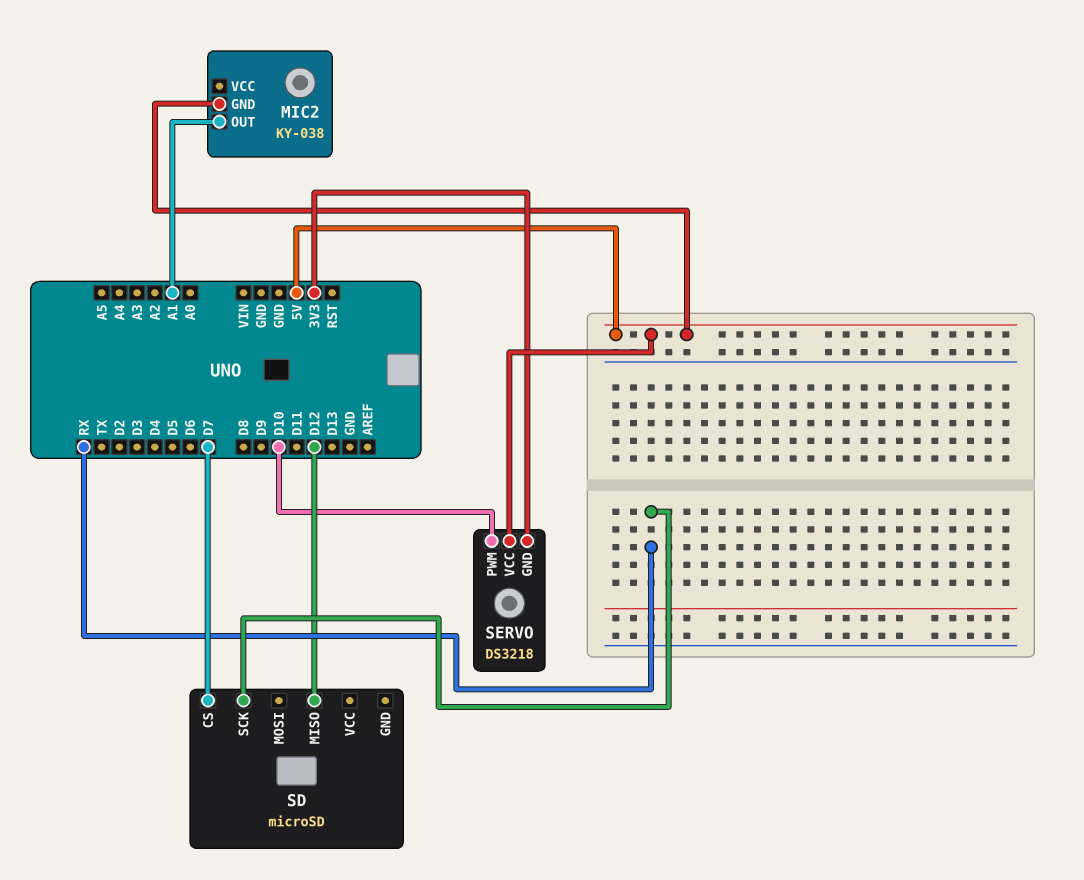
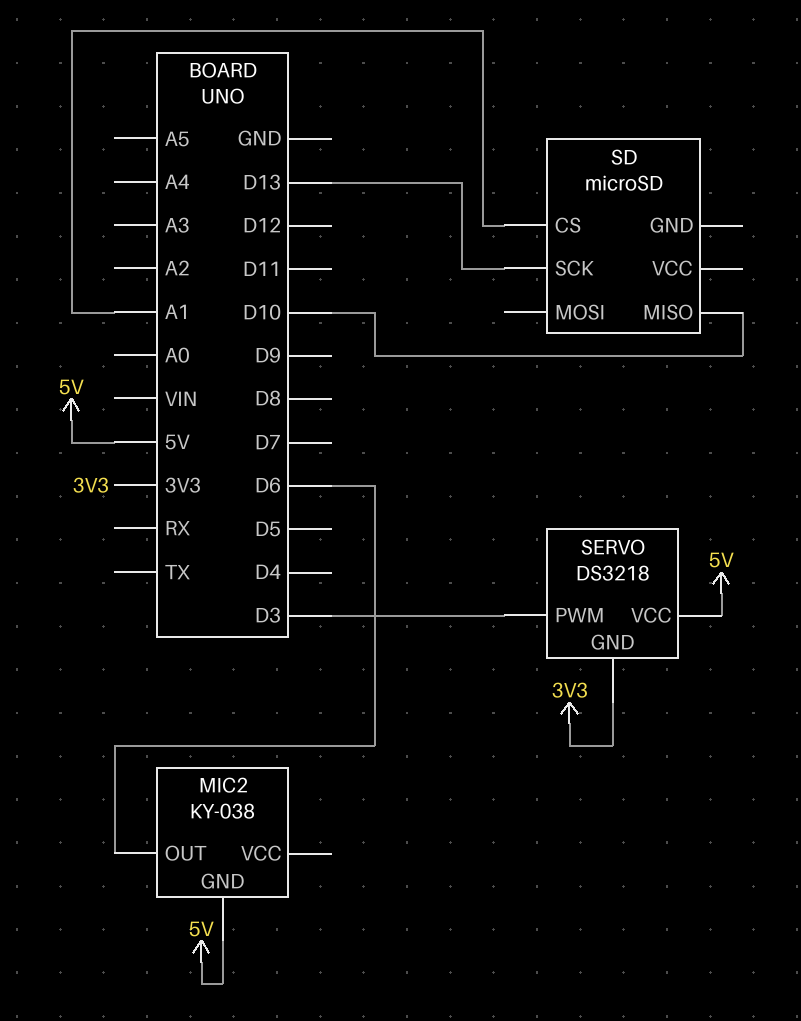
MIC2 pin OUT: A1 -> D6
SD pin CS: D7 -> A1
SD pin MISO: D12 -> D10
SD pin SCK: RX -> D13
SERVO pin PWM: D10 -> D3

